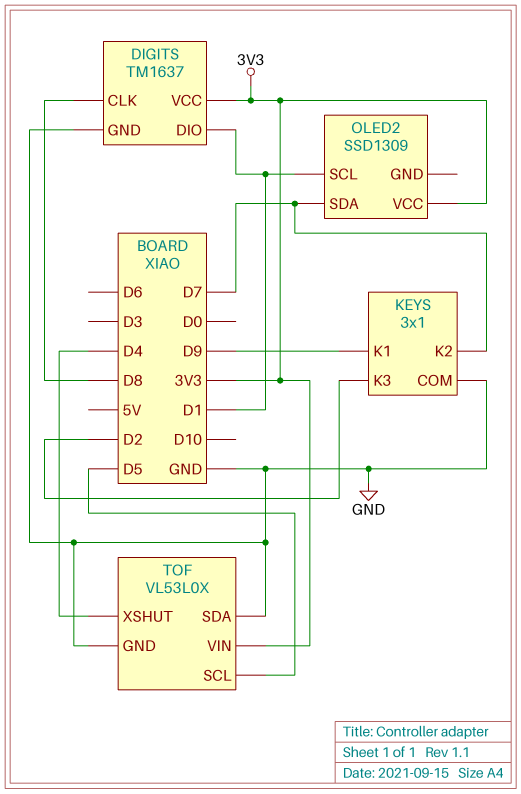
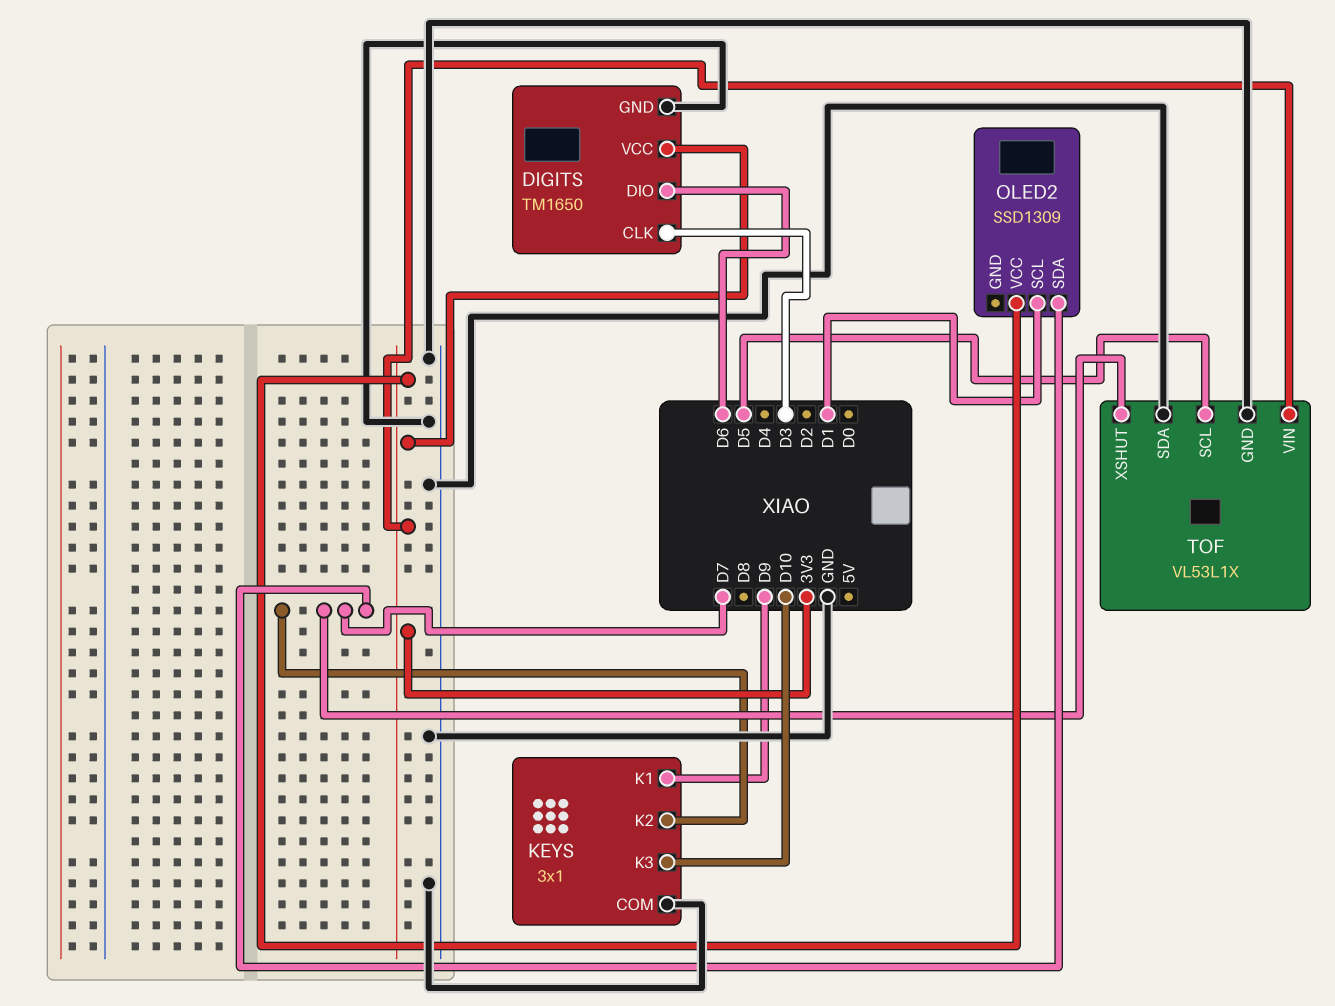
DIGITS: TM1637 -> TM1650
DIGITS pin CLK: D8 -> D3
DIGITS pin DIO: D1 -> D6
KEYS pin K3: D2 -> D10
TOF: VL53L0X -> VL53L1X
TOF pin XSHUT: D4 -> D7

